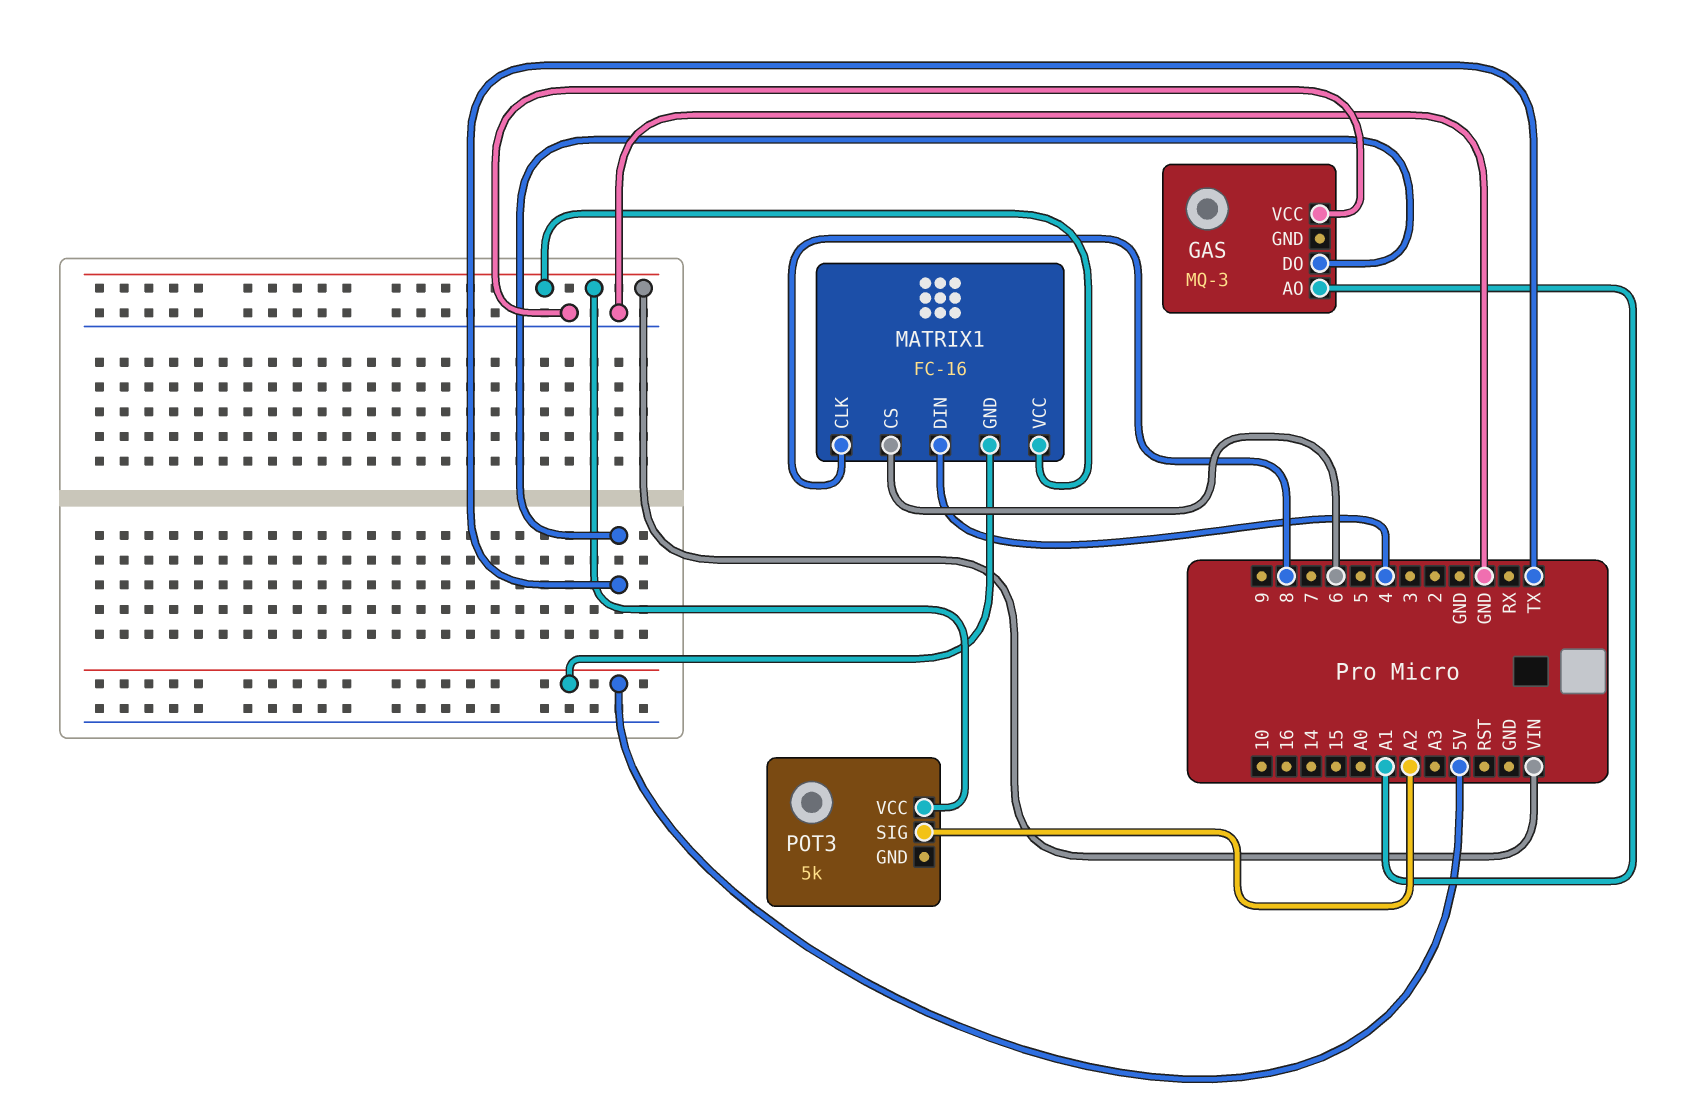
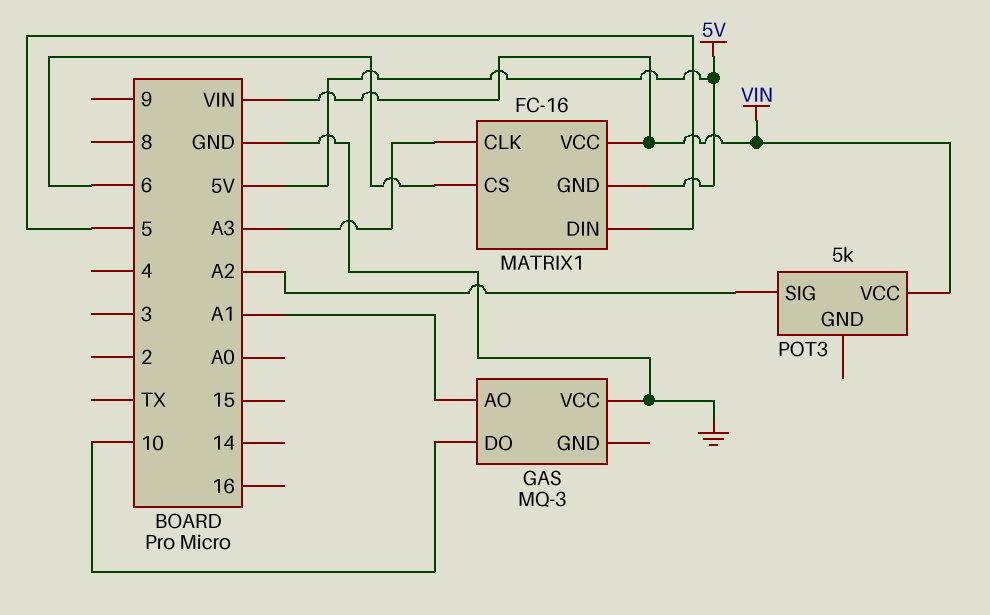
GAS pin DO: TX -> 10
MATRIX1 pin CLK: 8 -> A3
MATRIX1 pin DIN: 4 -> 5

